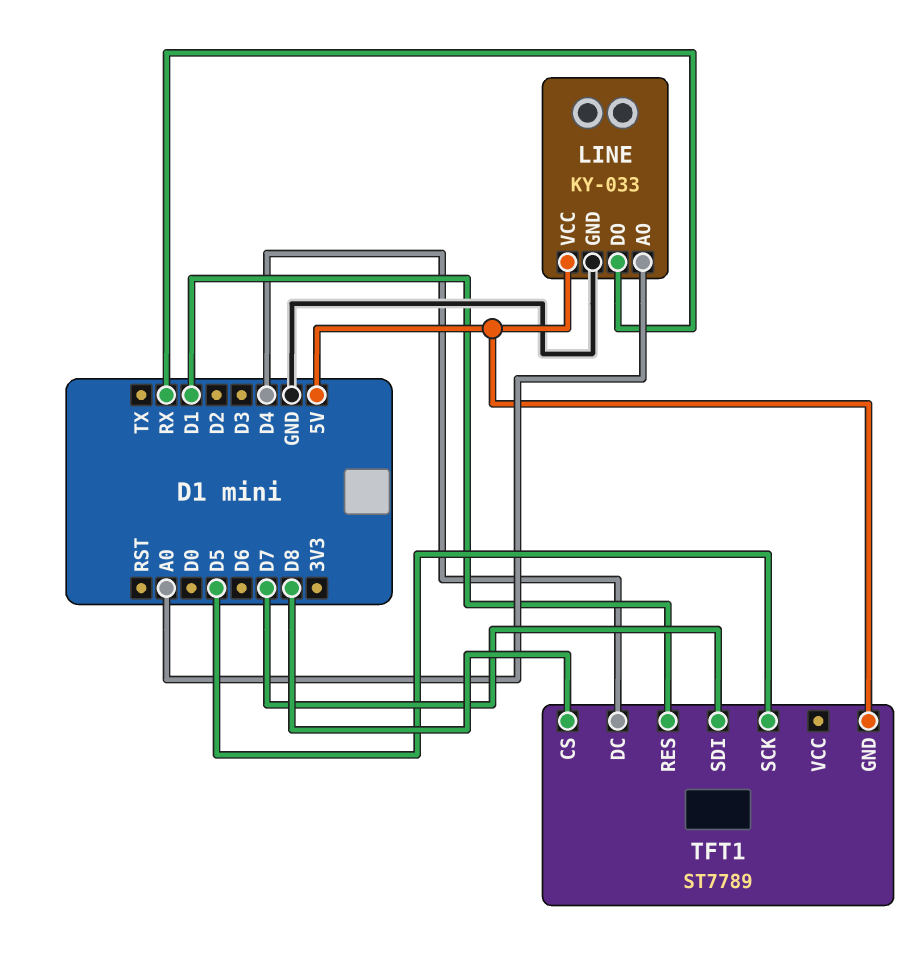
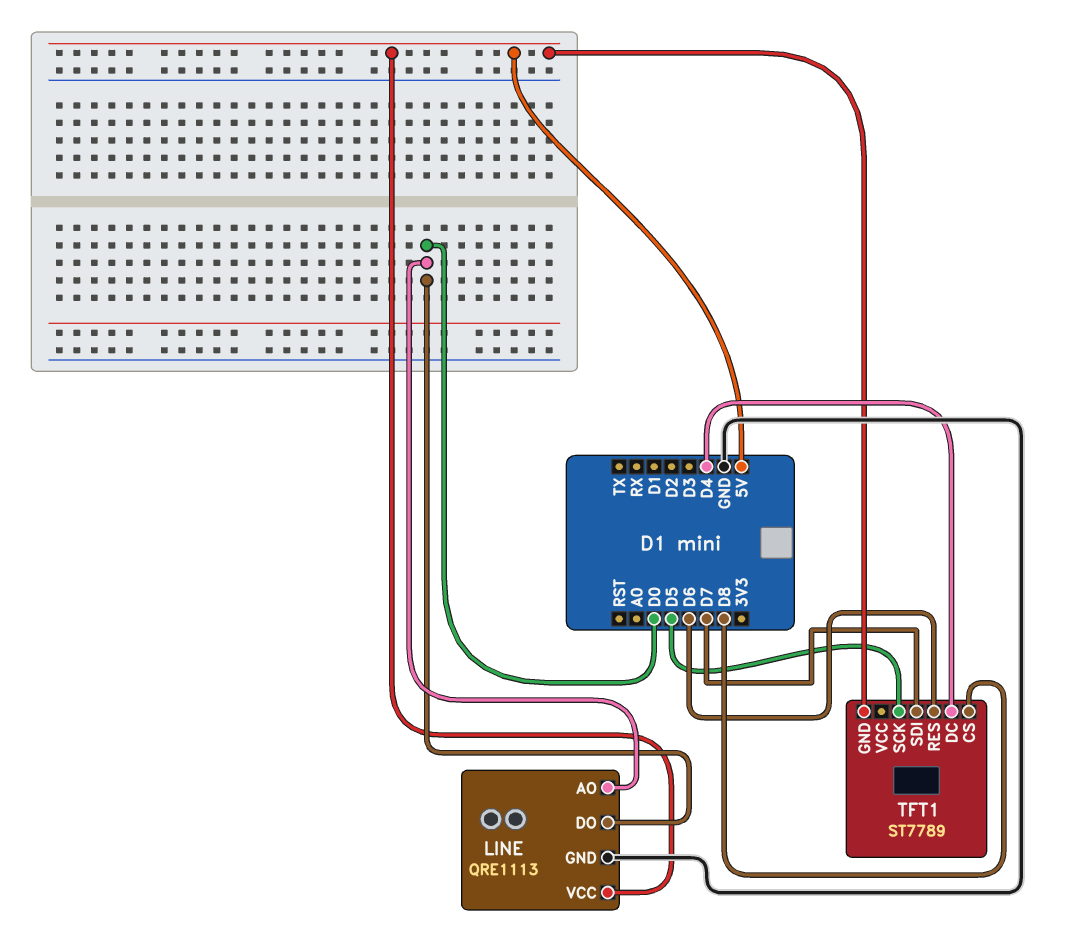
LINE: KY-033 -> QRE1113
LINE pin AO: A0 -> D0
LINE pin DO: RX -> D0
TFT1 pin RES: D1 -> D6

